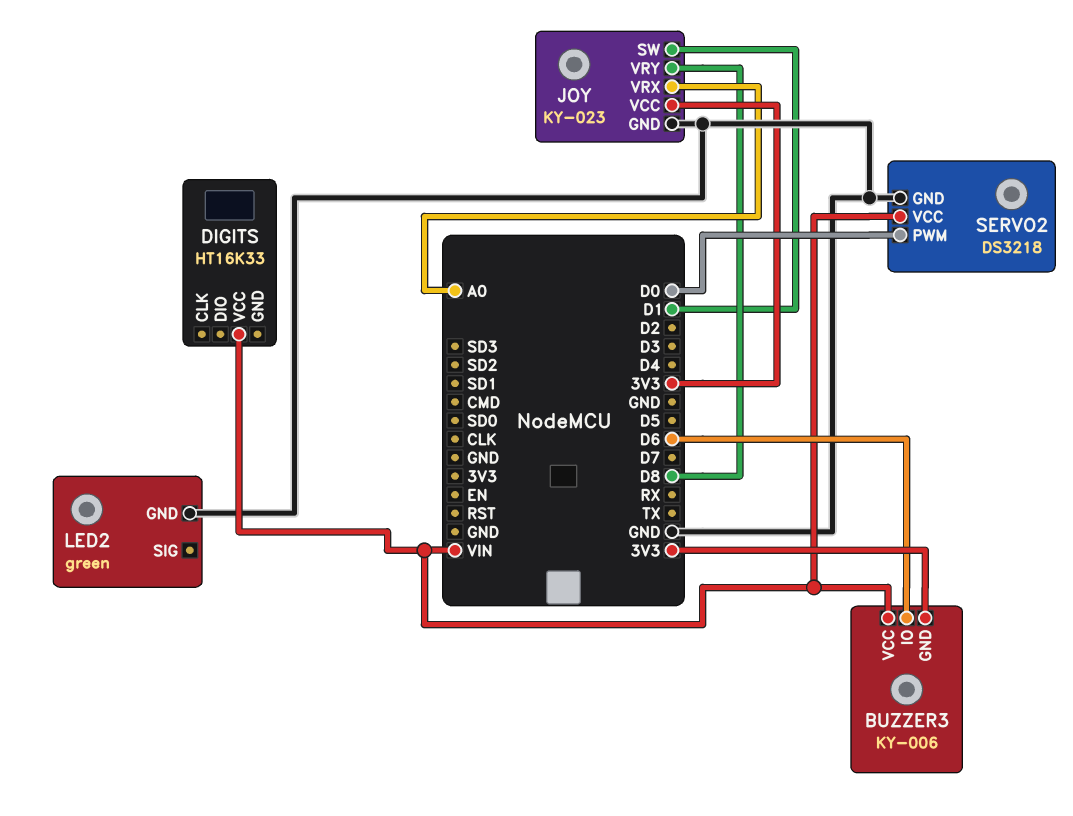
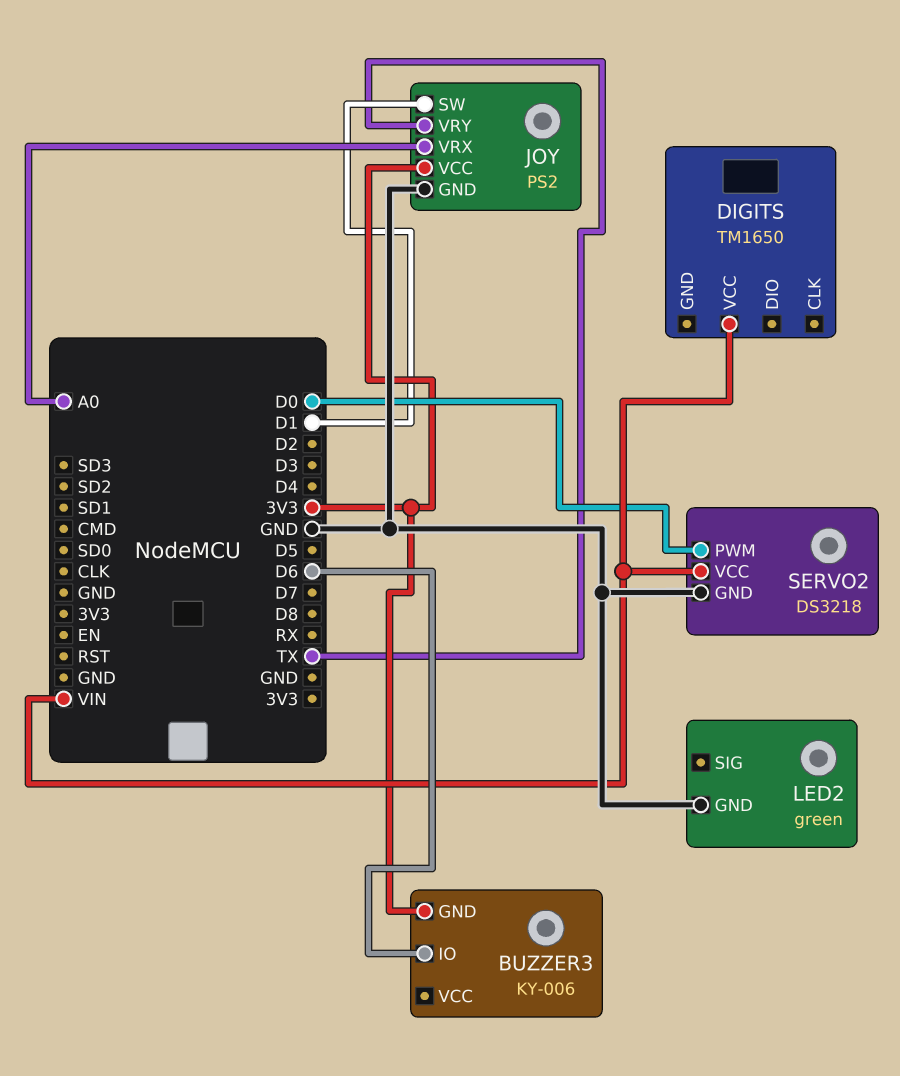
BUZZER3 pin VCC: VIN -> none
DIGITS: HT16K33 -> TM1650
JOY: KY-023 -> PS2
JOY pin VRY: D8 -> TX

